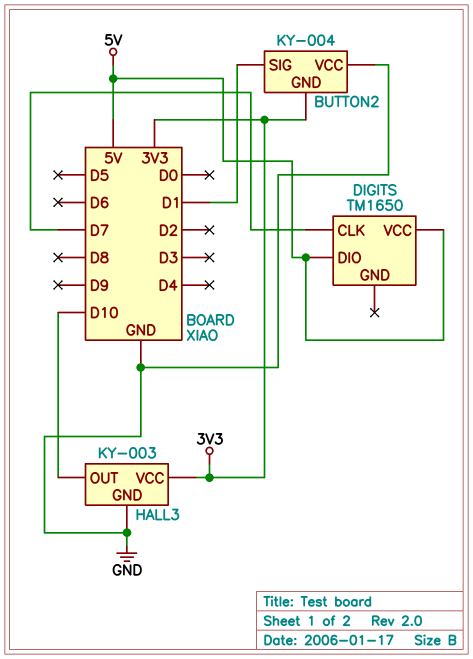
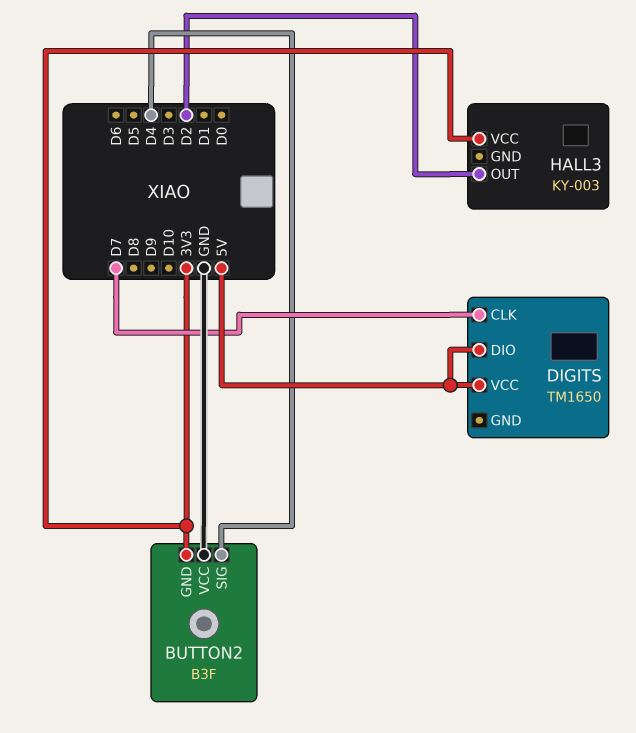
BUTTON2: KY-004 -> B3F
BUTTON2 pin SIG: D1 -> D4
HALL3 pin GND: GND -> none
HALL3 pin OUT: D10 -> D2

